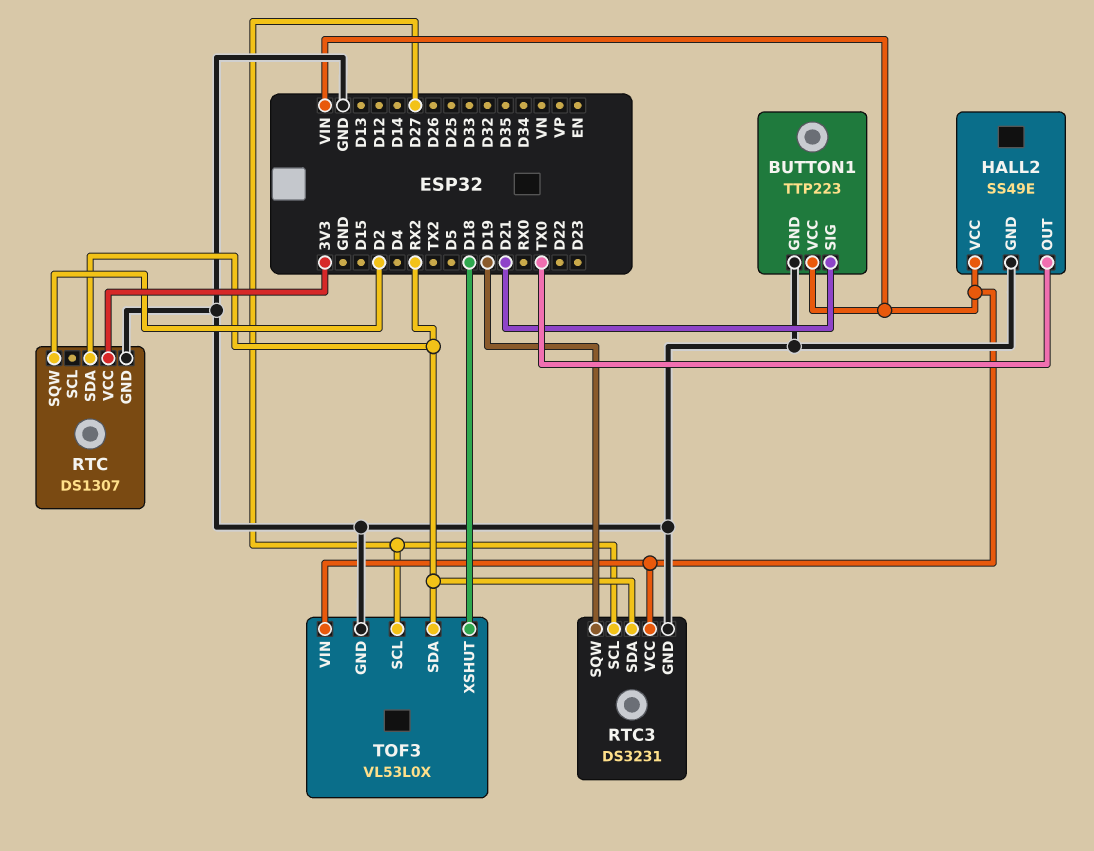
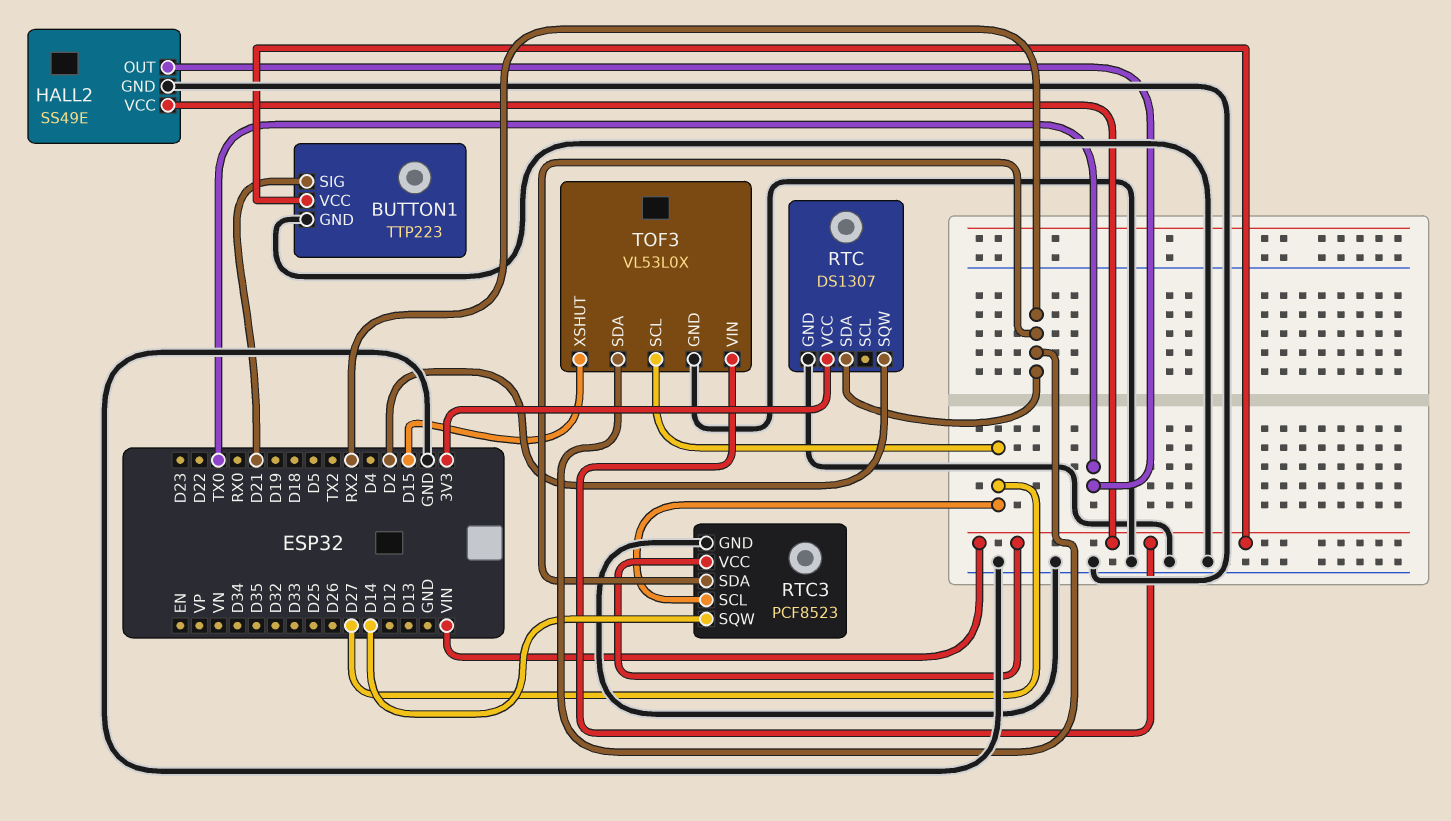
RTC3: DS3231 -> PCF8523
RTC3 pin SQW: D19 -> D14
TOF3 pin XSHUT: D18 -> D15

